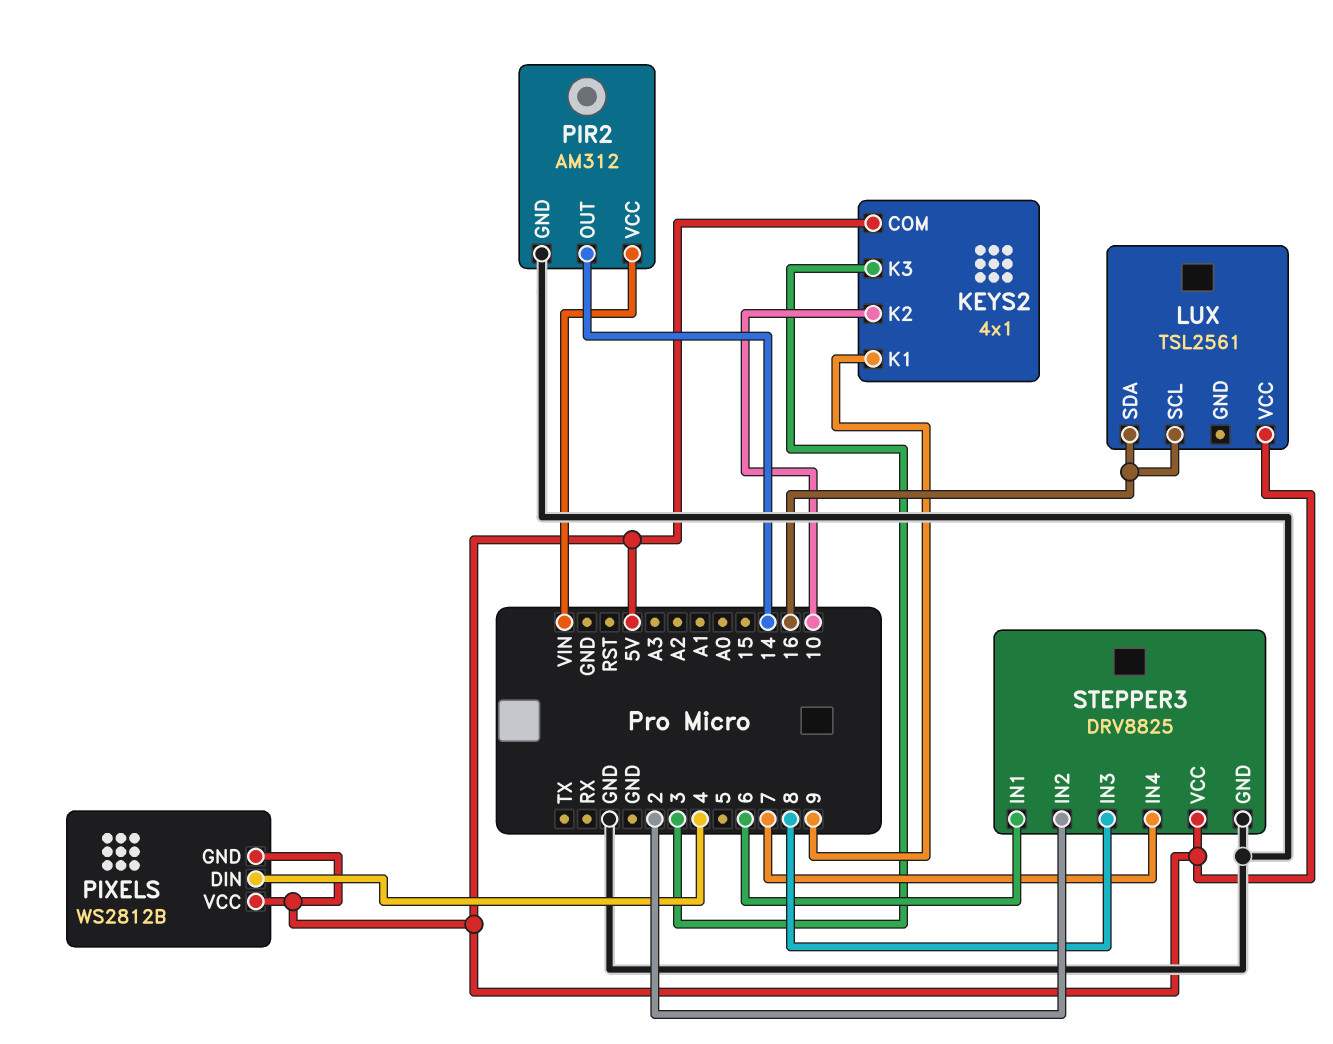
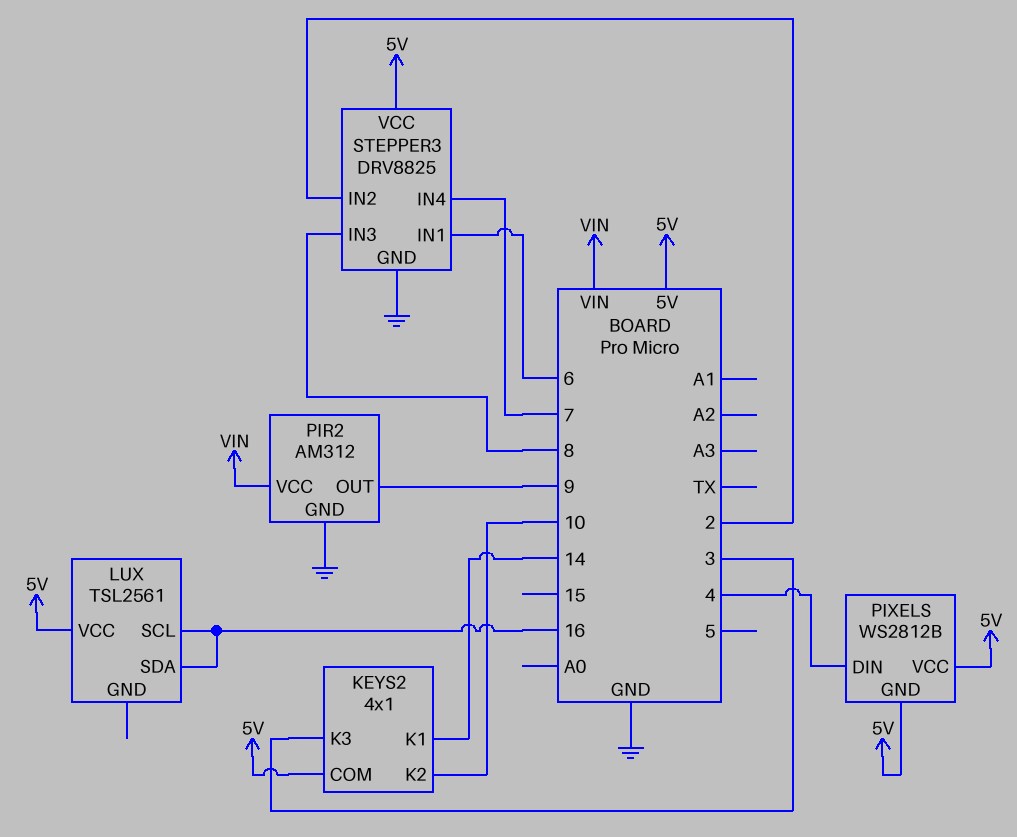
KEYS2 pin K1: 9 -> 14
PIR2 pin OUT: 14 -> 9

